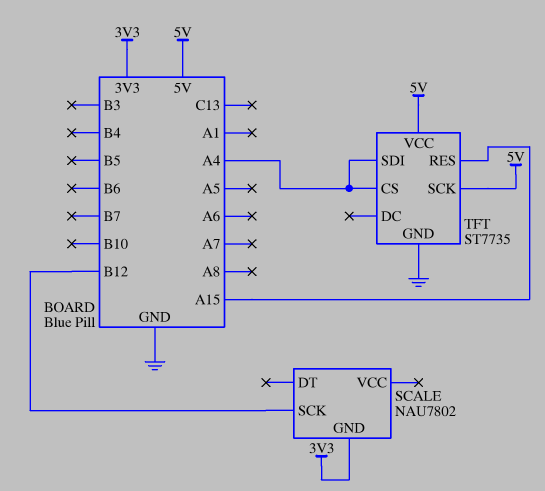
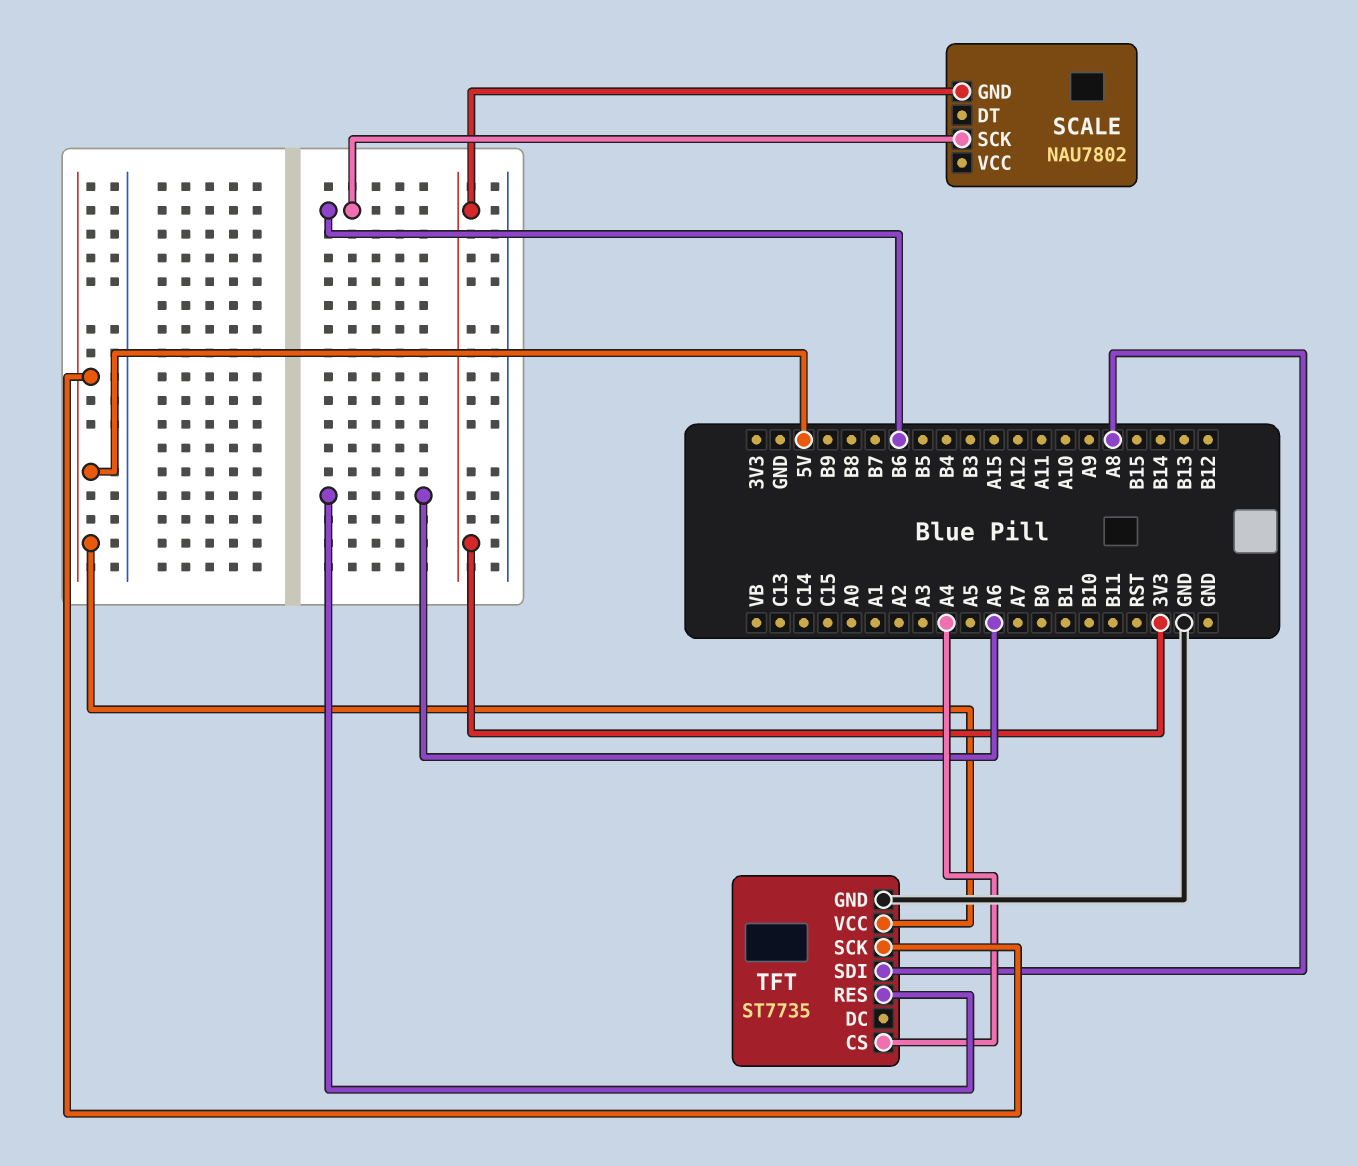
SCALE pin SCK: B12 -> B6
TFT pin RES: A15 -> A6
TFT pin SDI: A4 -> A8

